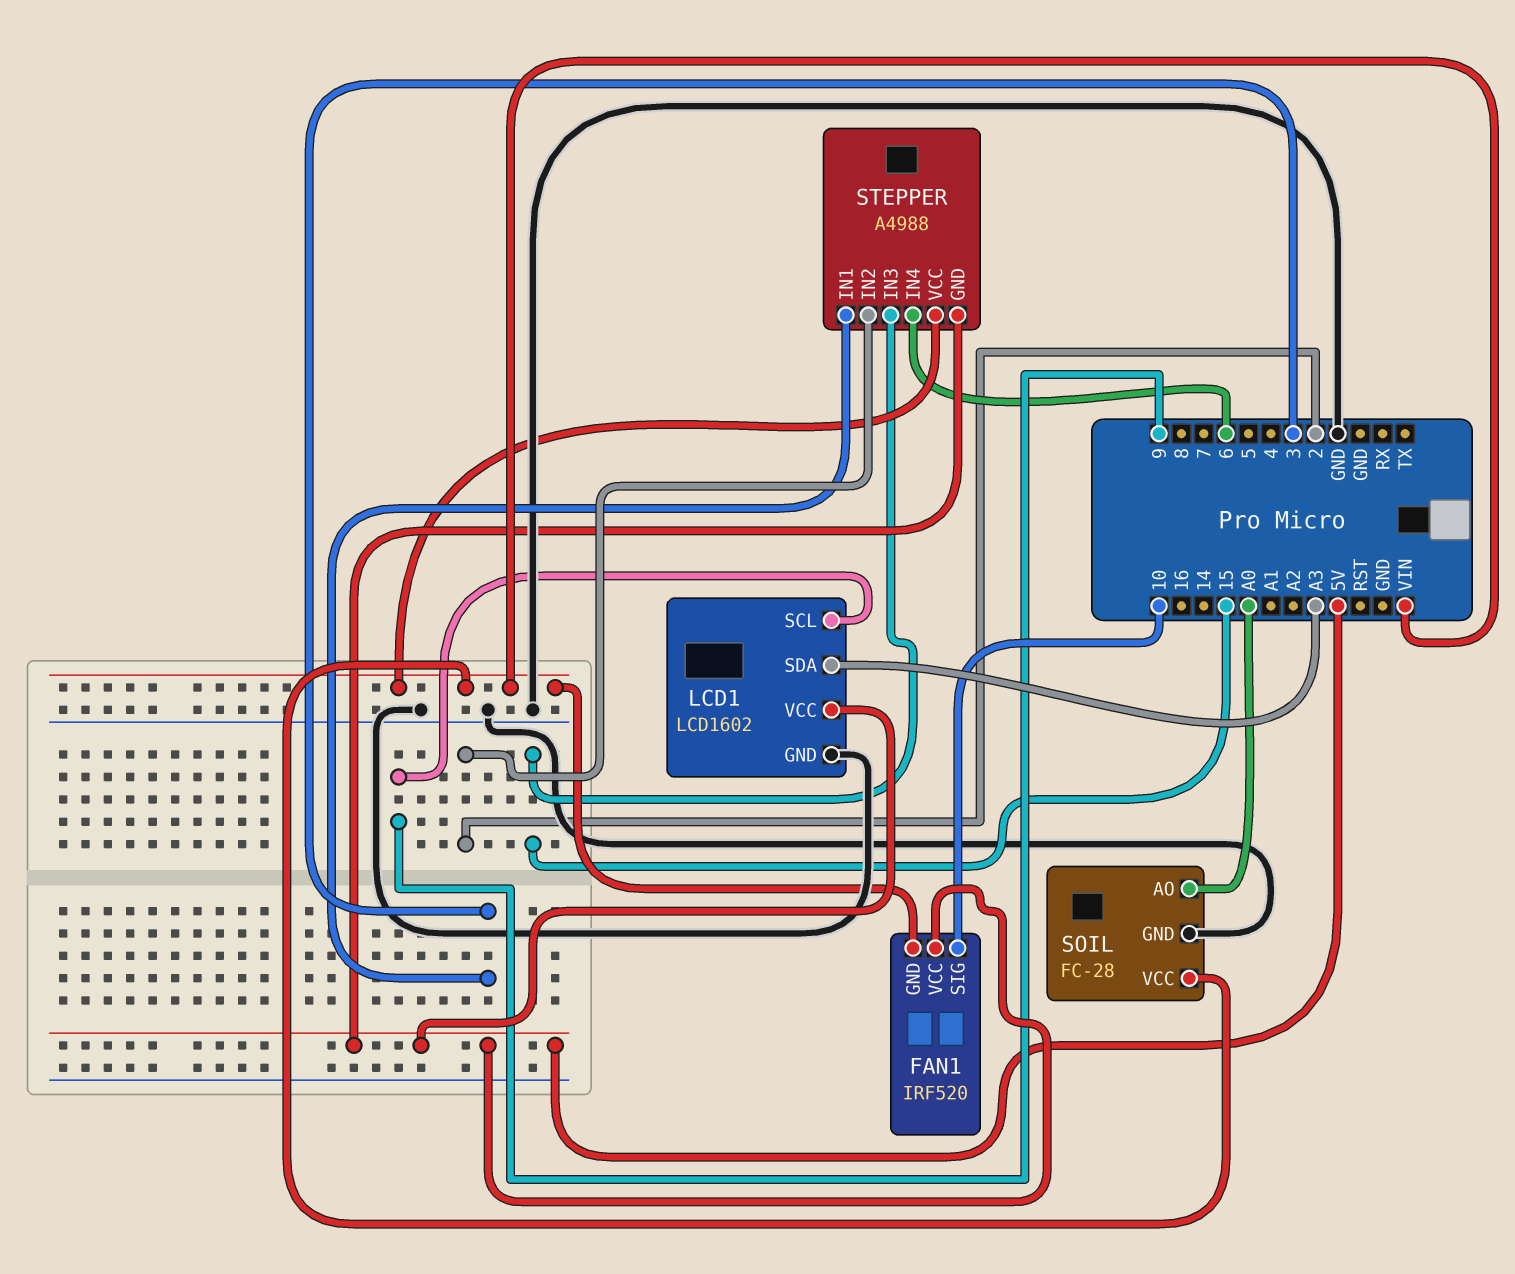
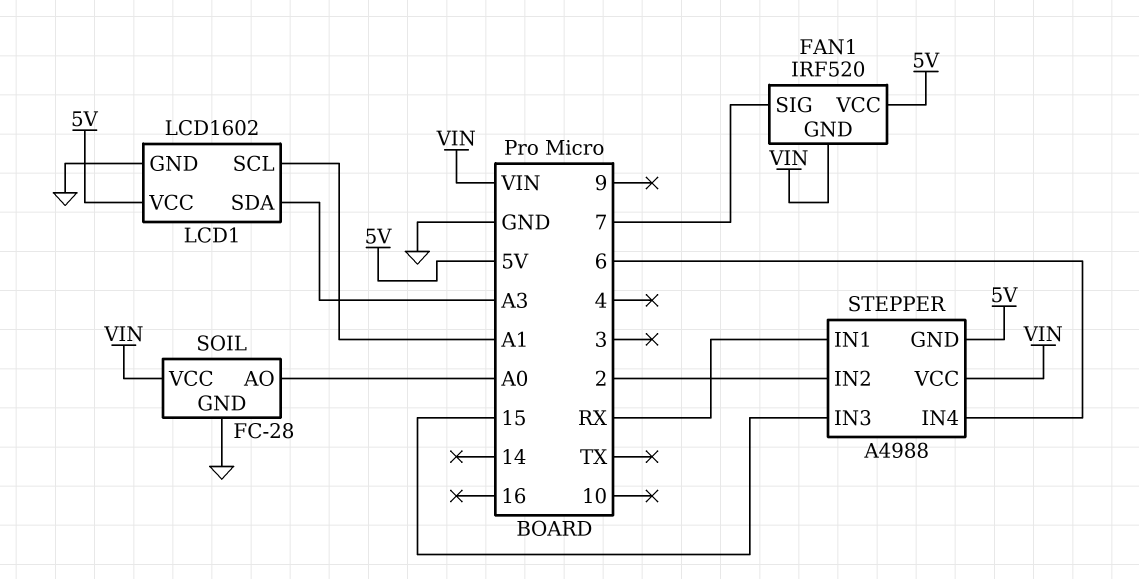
FAN1 pin SIG: 10 -> 7
LCD1 pin SCL: 9 -> A1
STEPPER pin IN1: 3 -> RX

